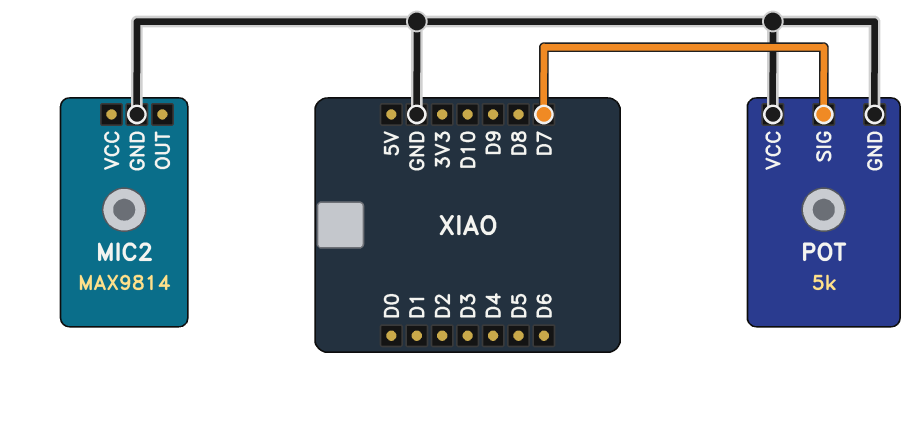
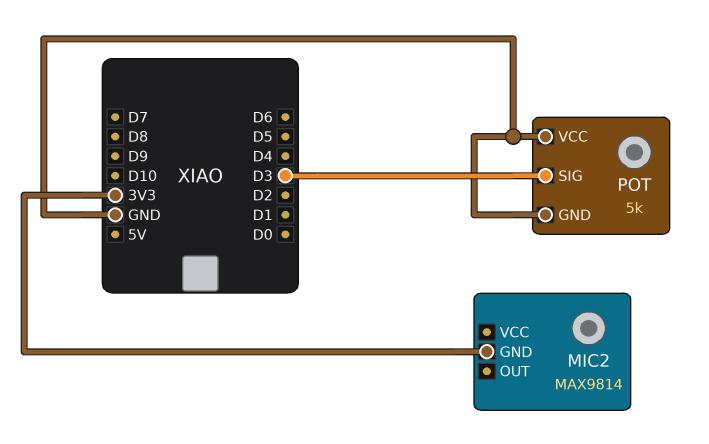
MIC2 pin GND: GND -> 3V3
POT pin SIG: D7 -> D3

